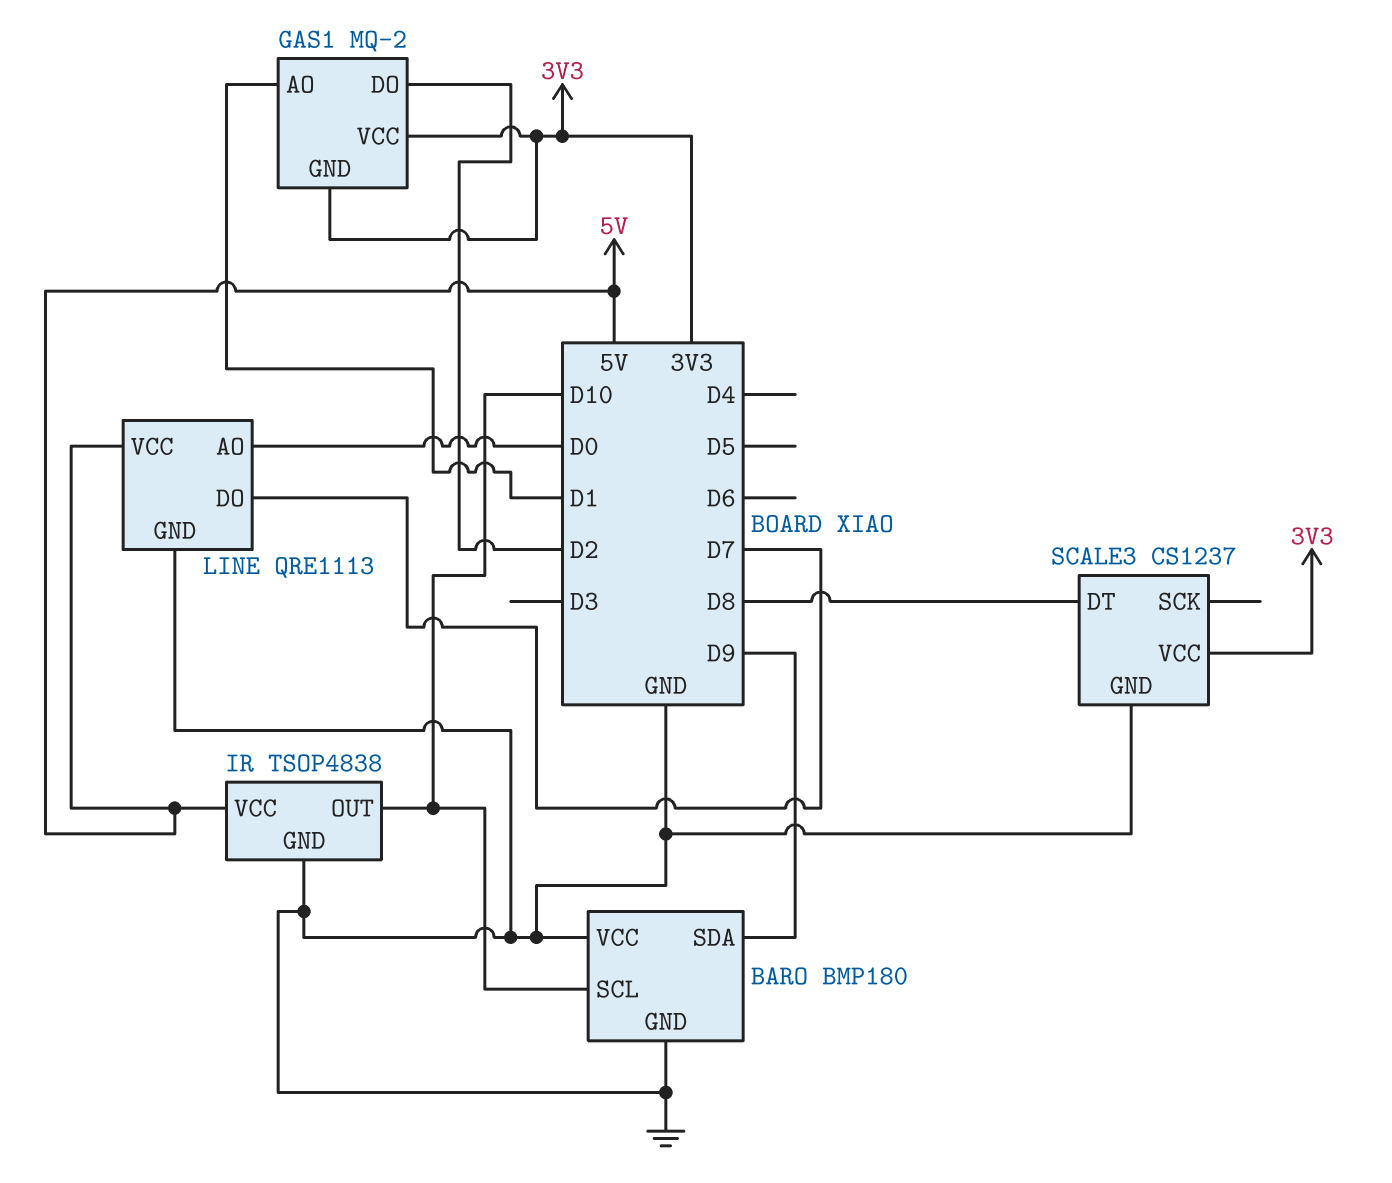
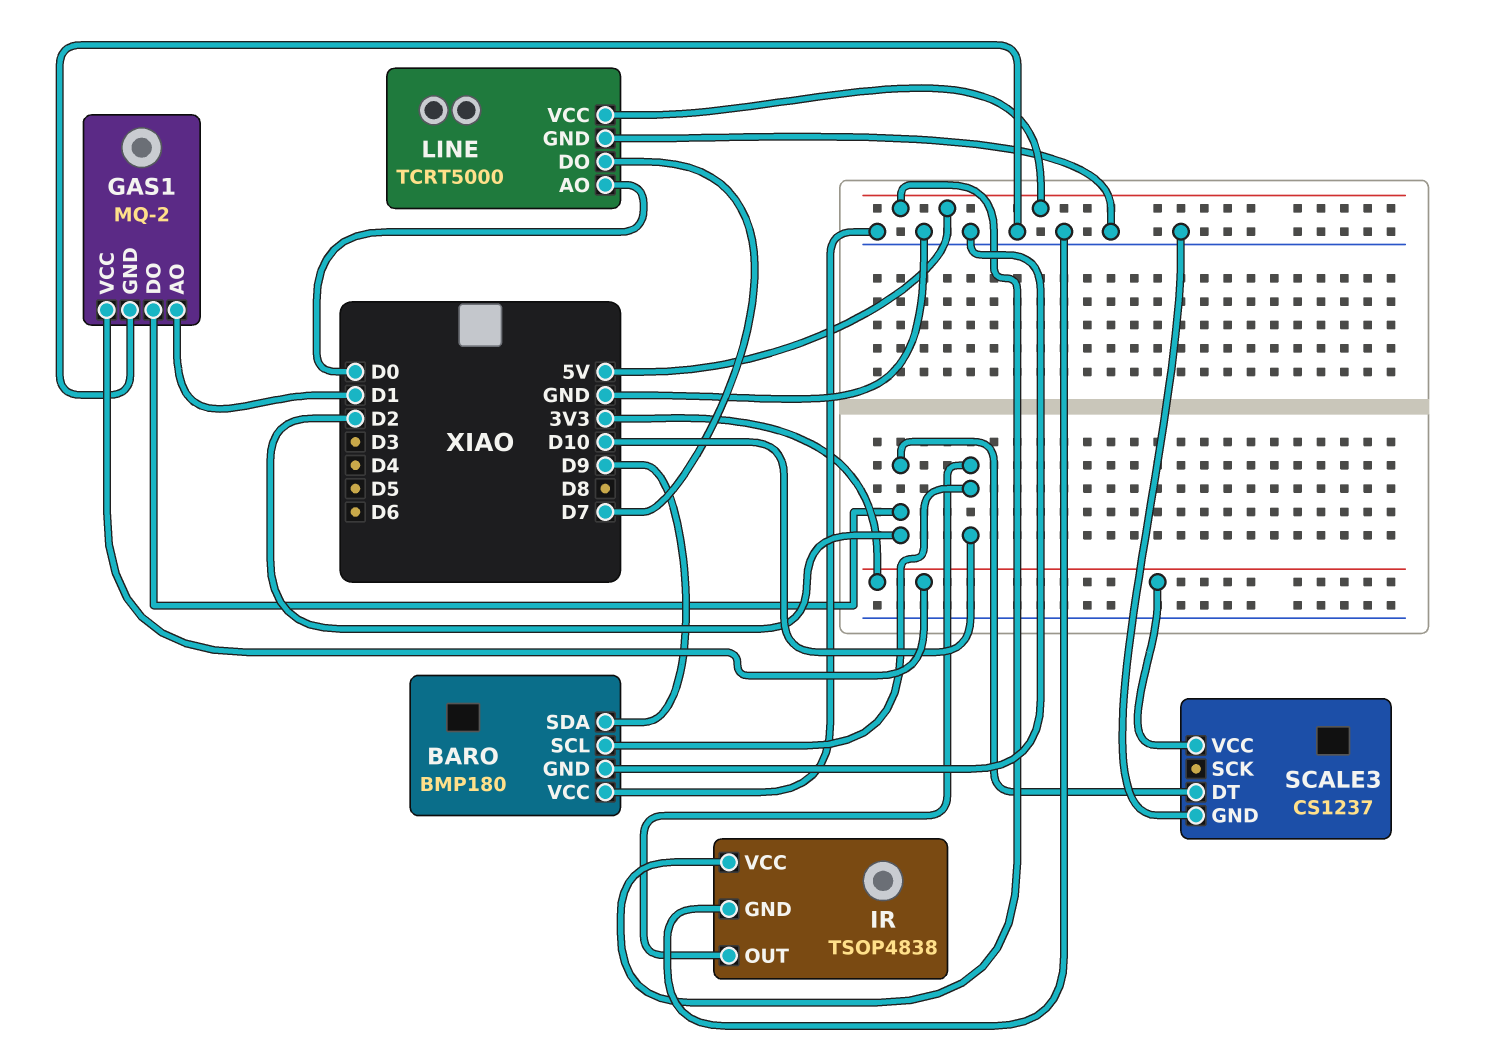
GAS1 pin GND: 3V3 -> GND
LINE: QRE1113 -> TCRT5000
SCALE3 pin DT: D8 -> D2

